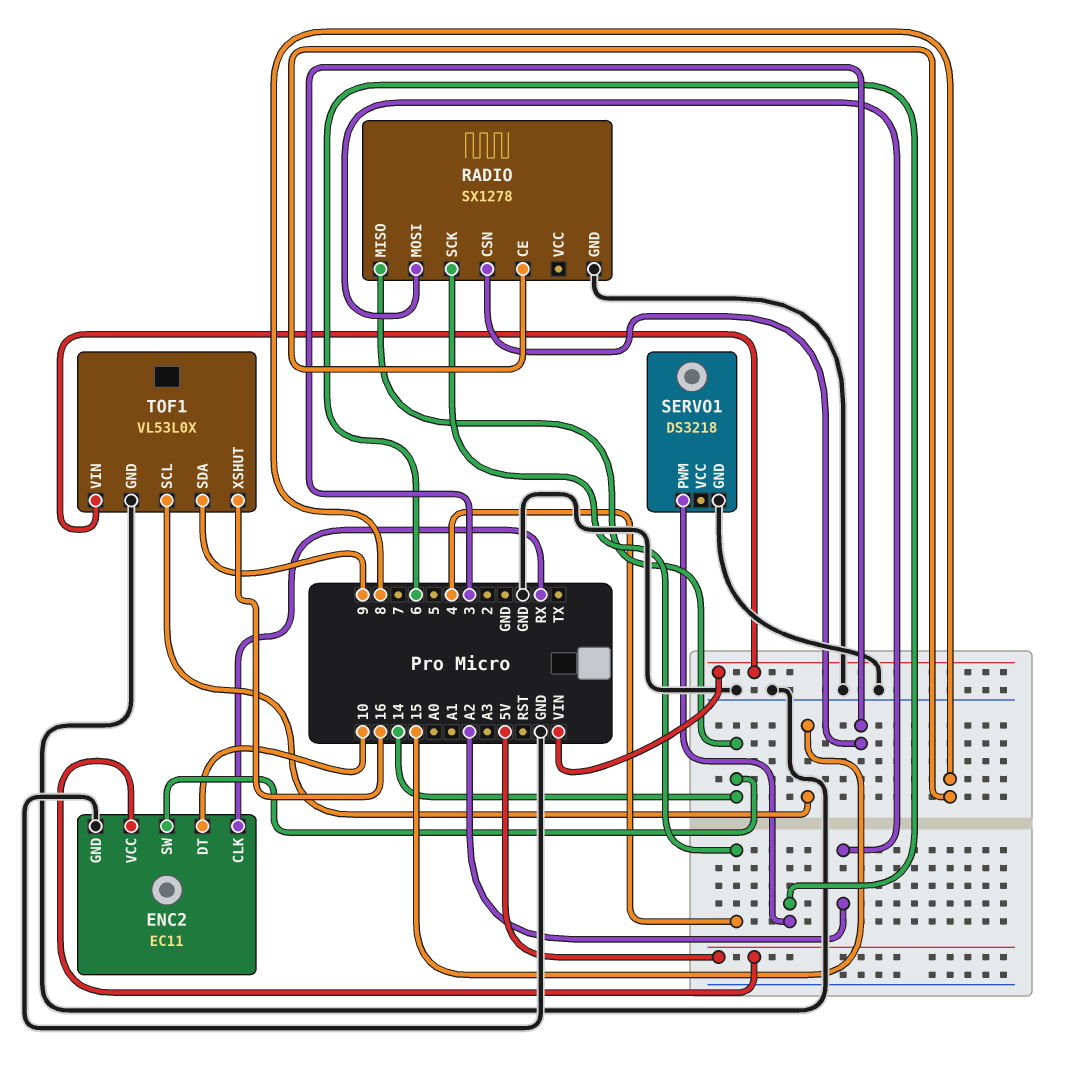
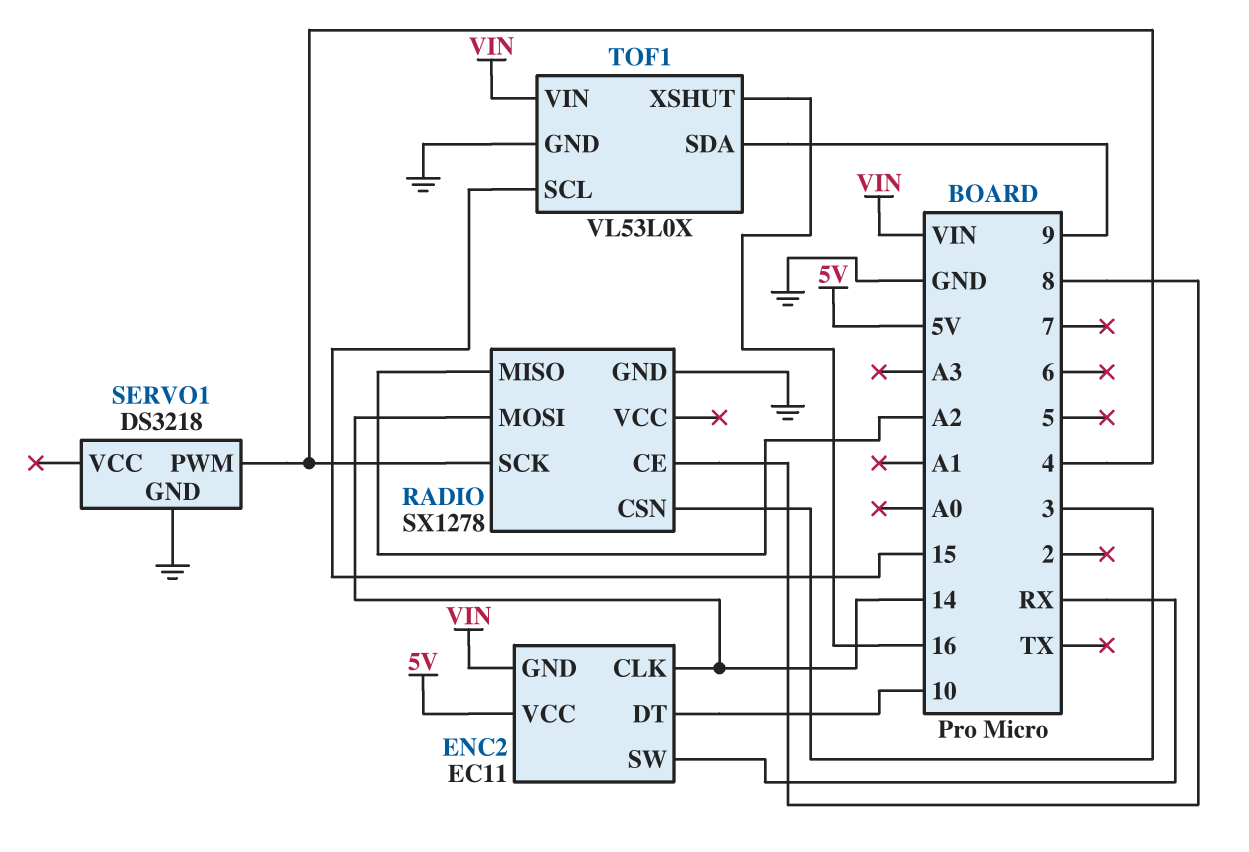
ENC2 pin CLK: RX -> 14
ENC2 pin GND: GND -> VIN
ENC2 pin SW: 14 -> RX
RADIO pin MISO: 14 -> A2
RADIO pin MOSI: A2 -> 14
SERVO1 pin PWM: 6 -> 4

